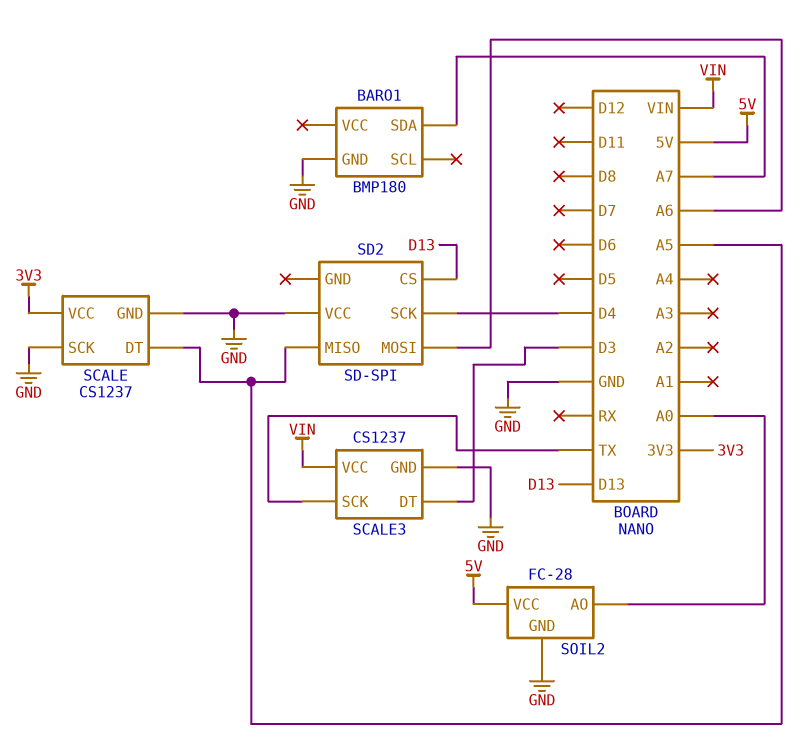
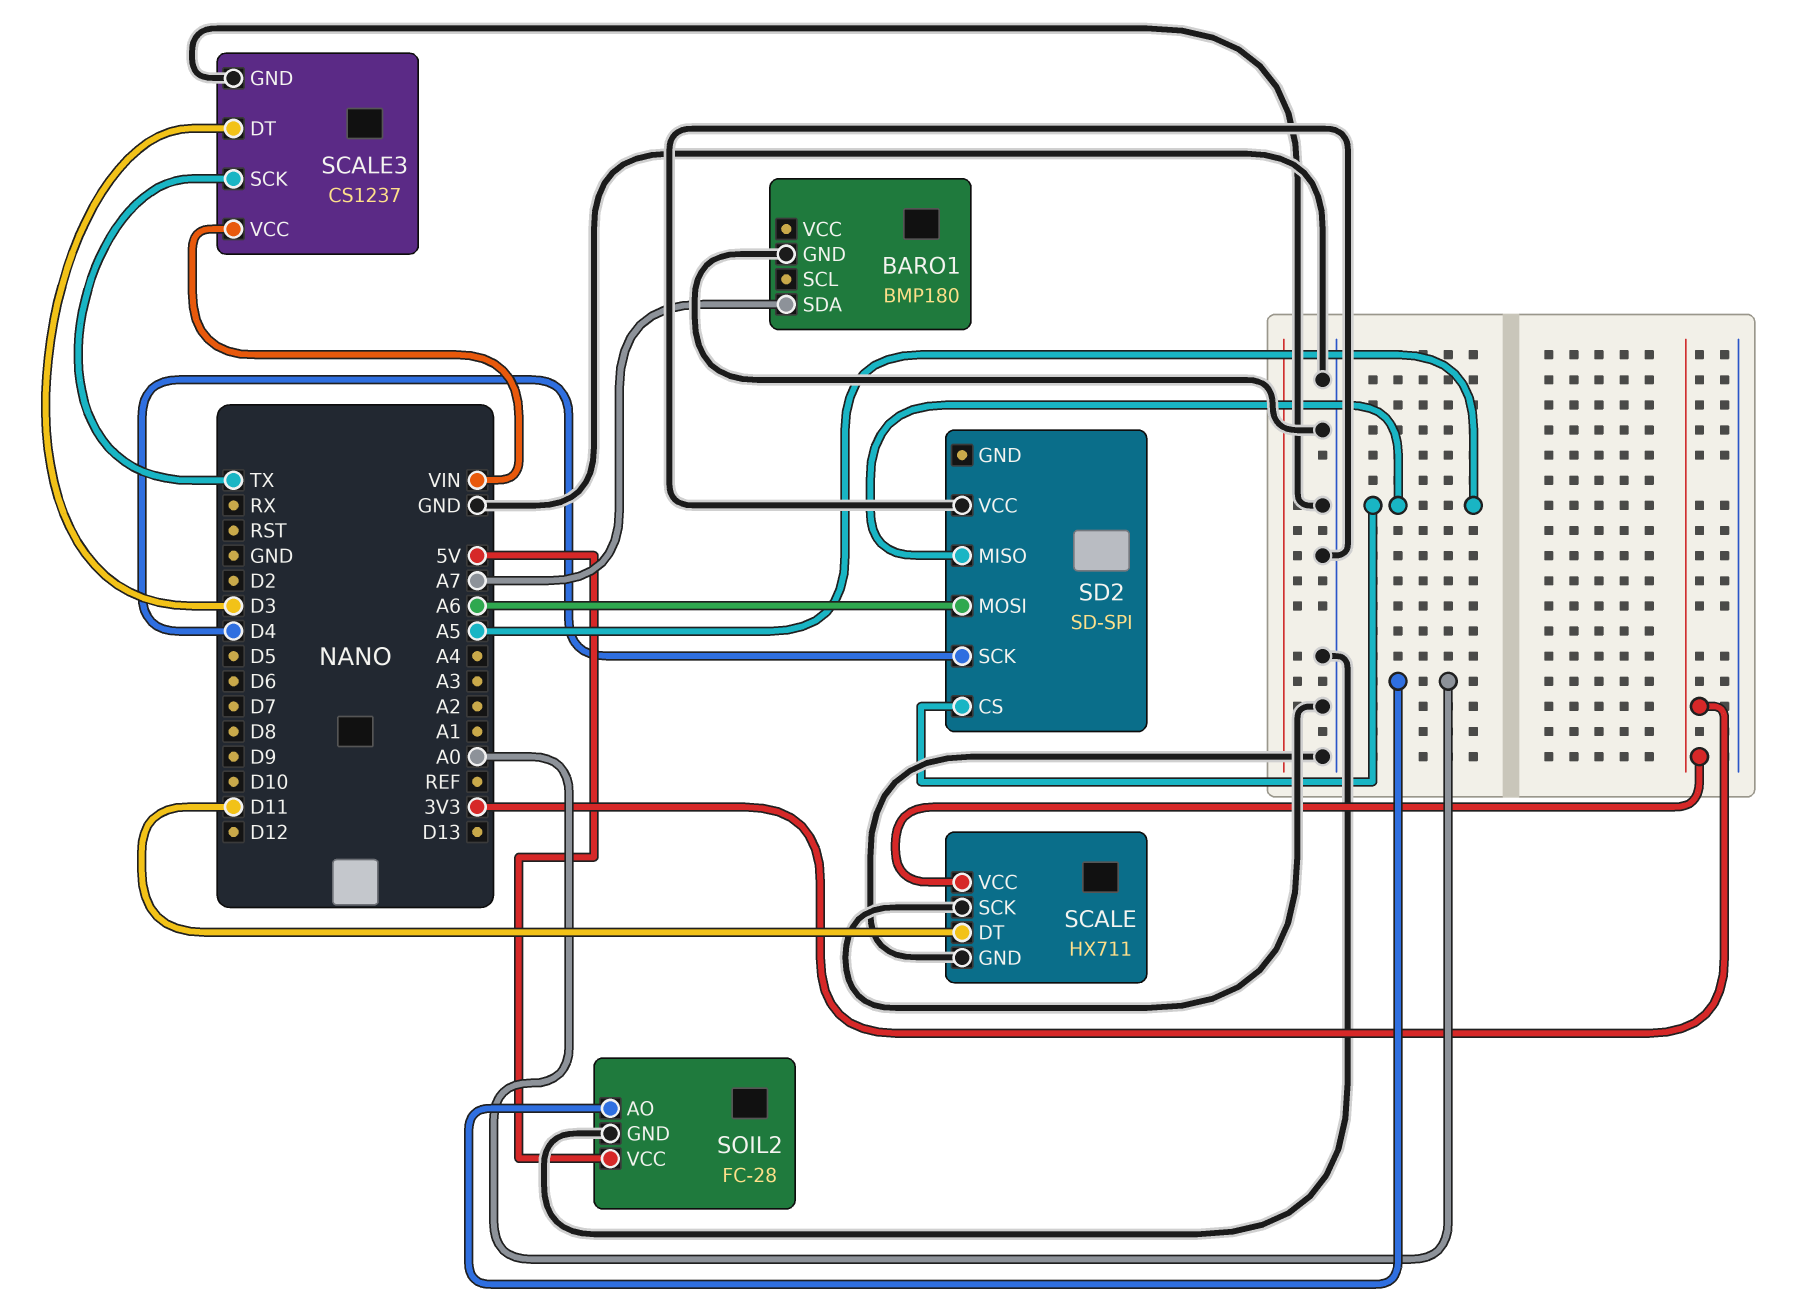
SCALE: CS1237 -> HX711
SCALE pin DT: A5 -> D11
SD2 pin CS: D13 -> A5

